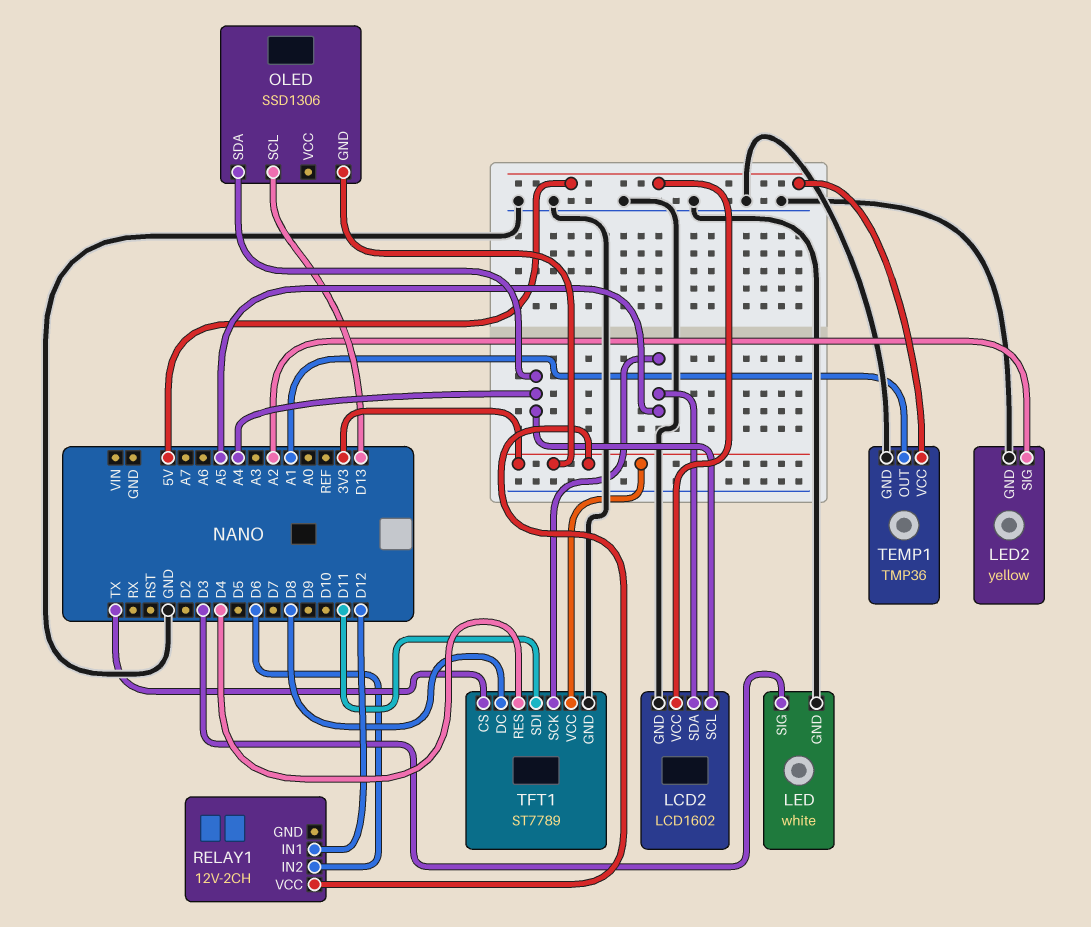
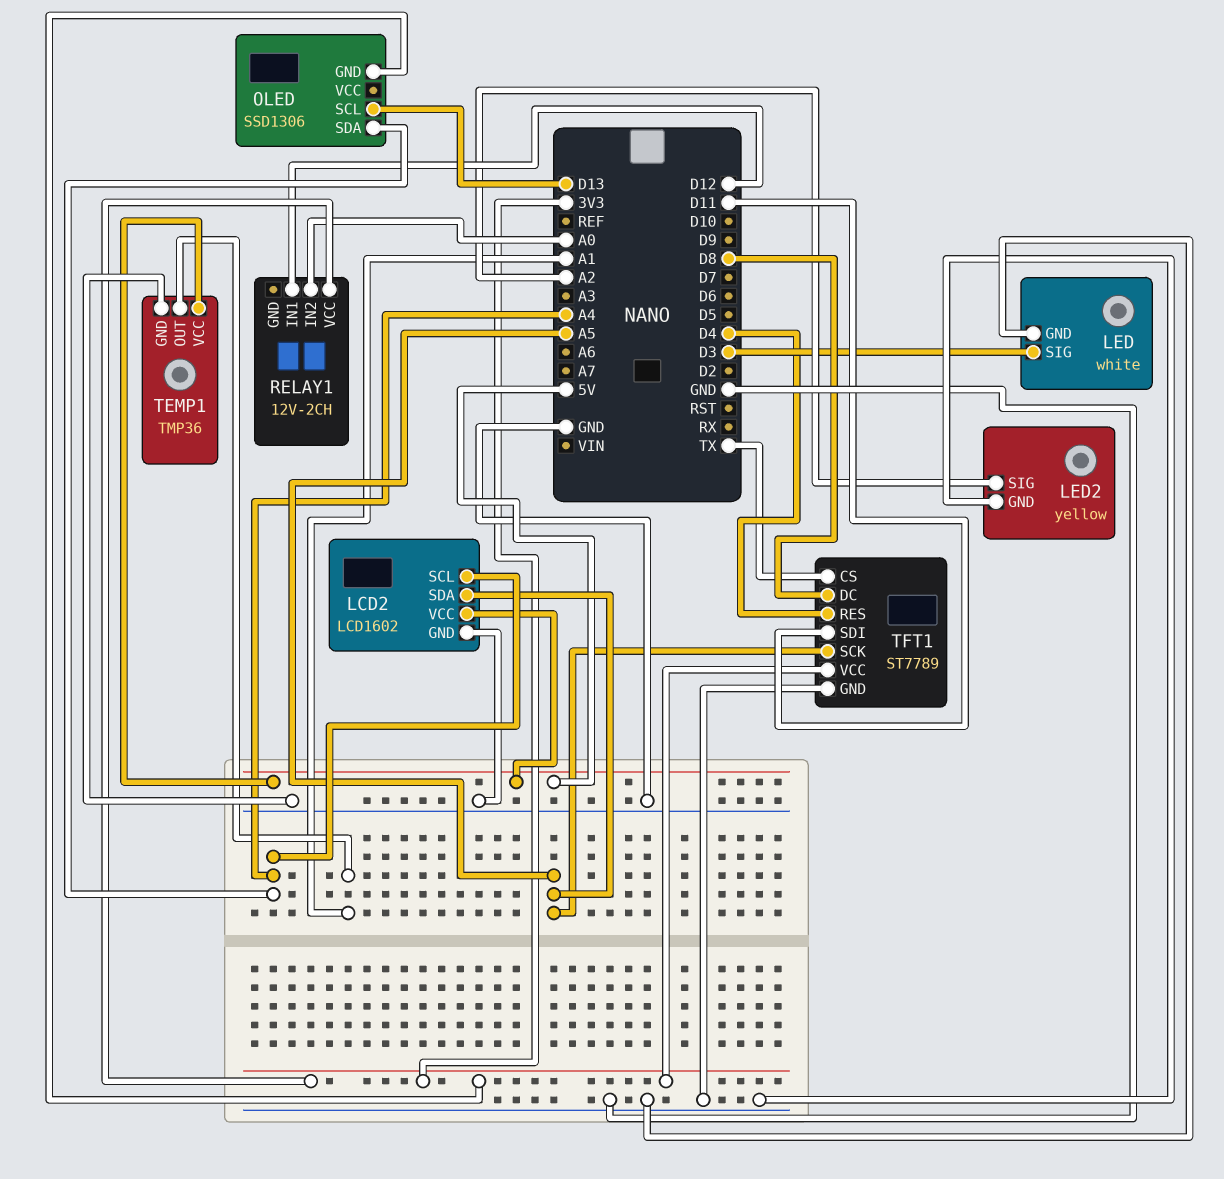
RELAY1 pin IN2: D6 -> A0

